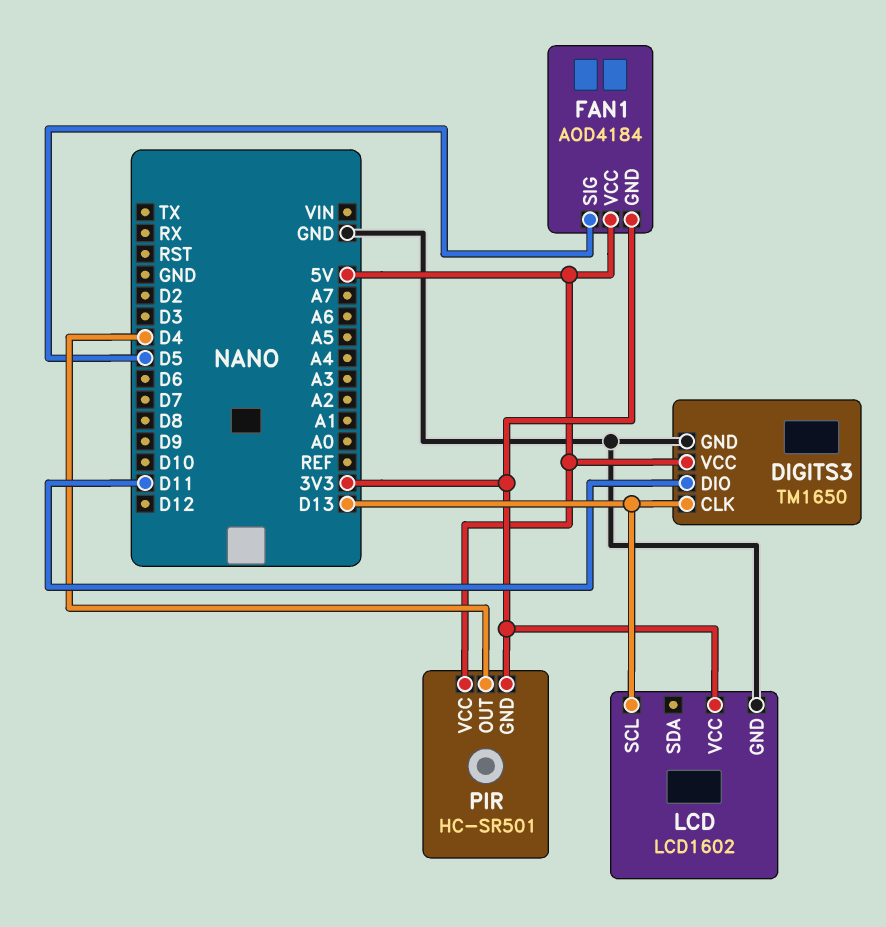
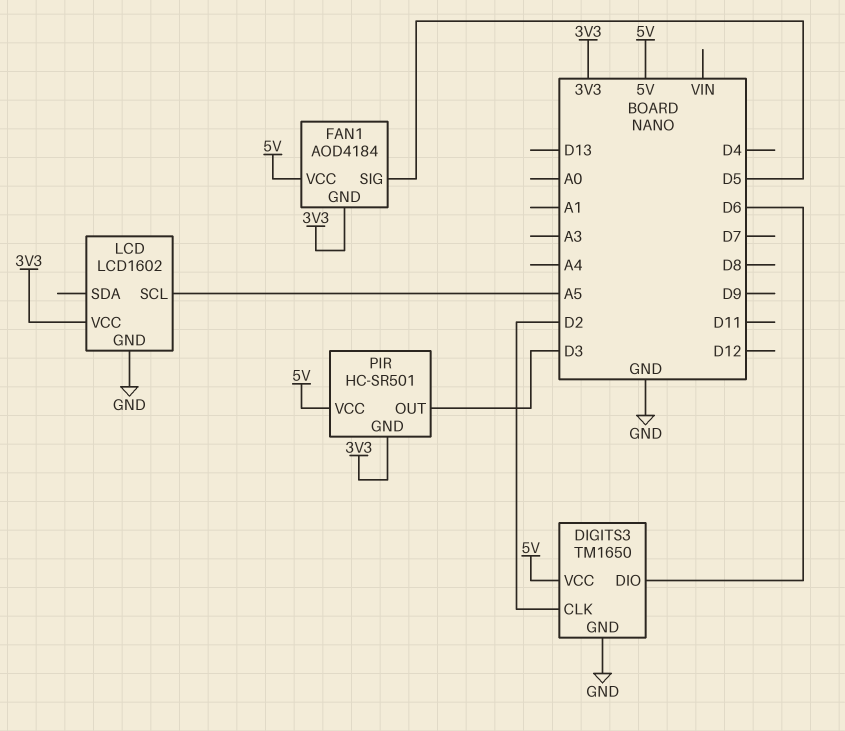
DIGITS3 pin CLK: D13 -> D2
DIGITS3 pin DIO: D11 -> D6
LCD pin SCL: D13 -> A5
PIR pin OUT: D4 -> D3

